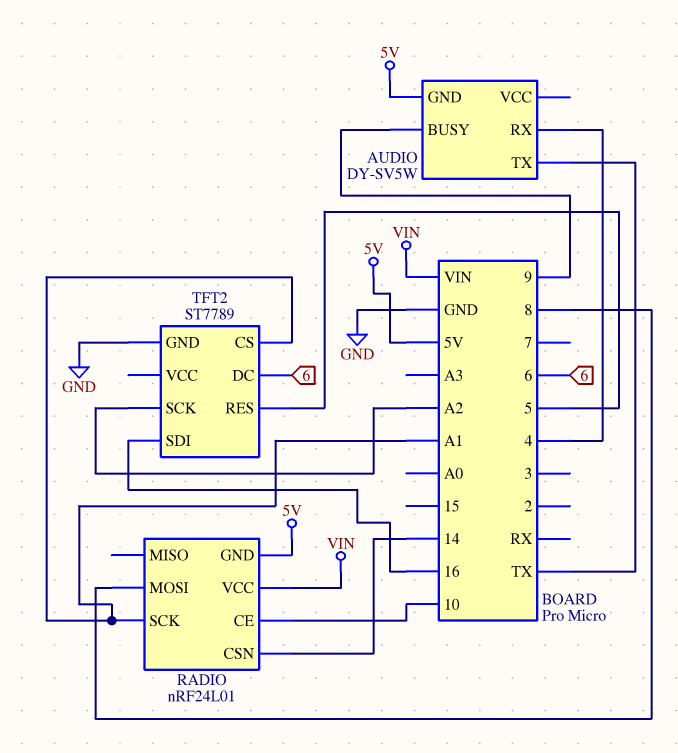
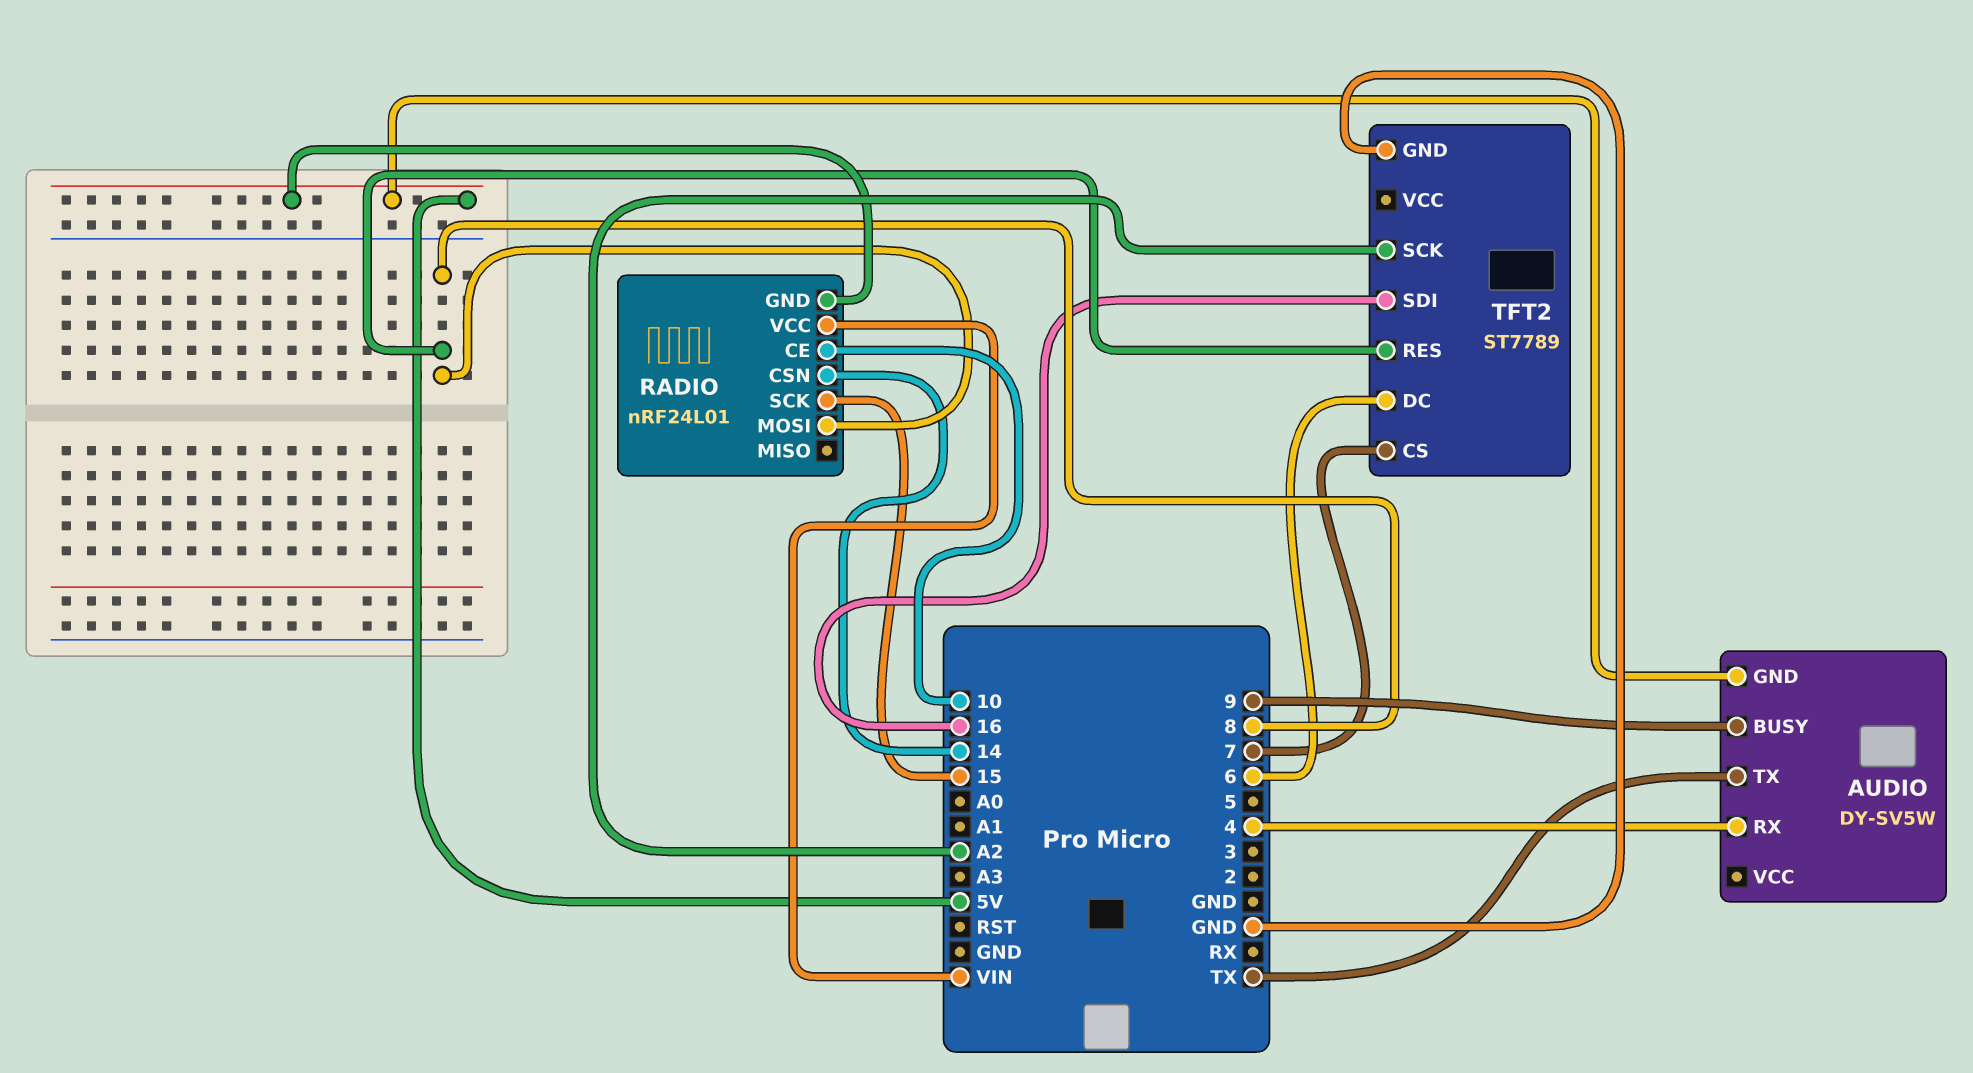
RADIO pin SCK: A1 -> 15
TFT2 pin CS: A1 -> 7
TFT2 pin RES: 5 -> 8

